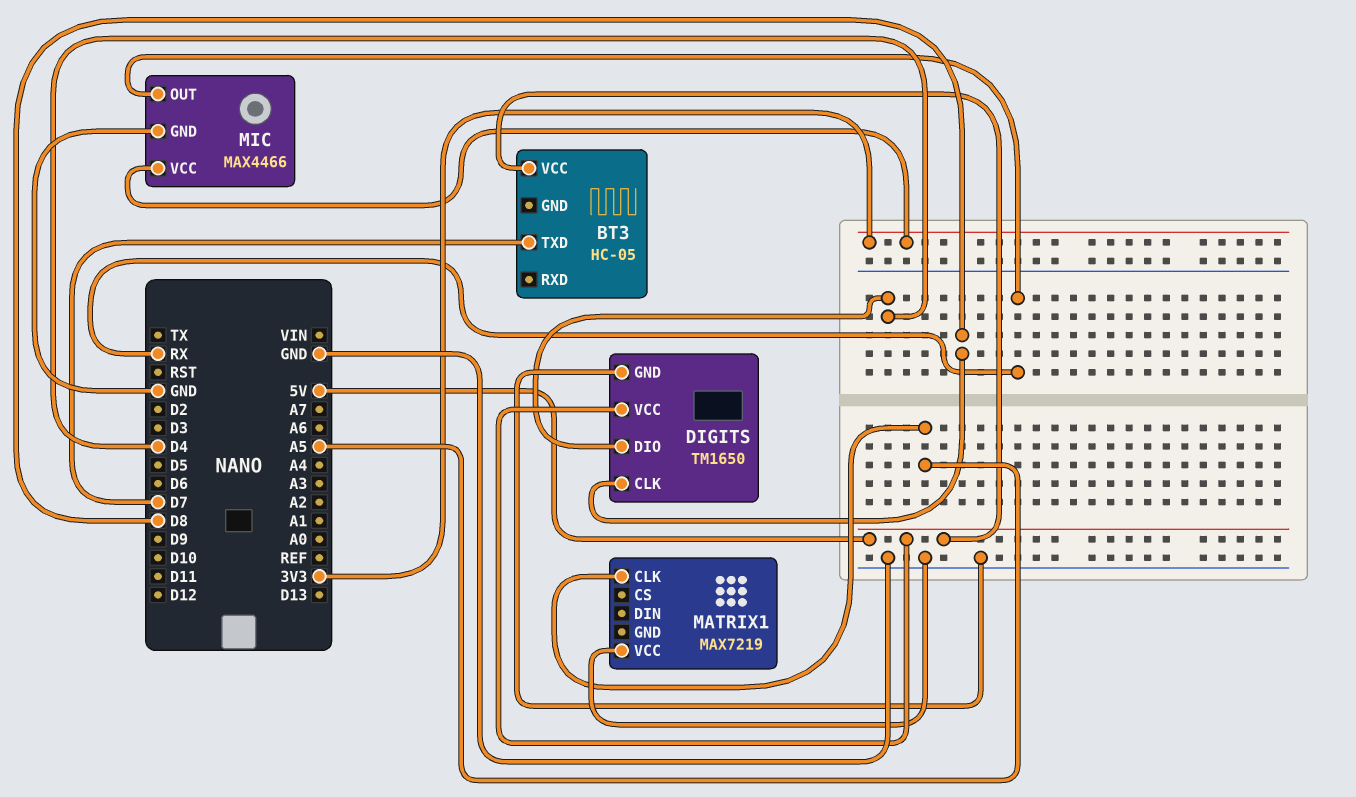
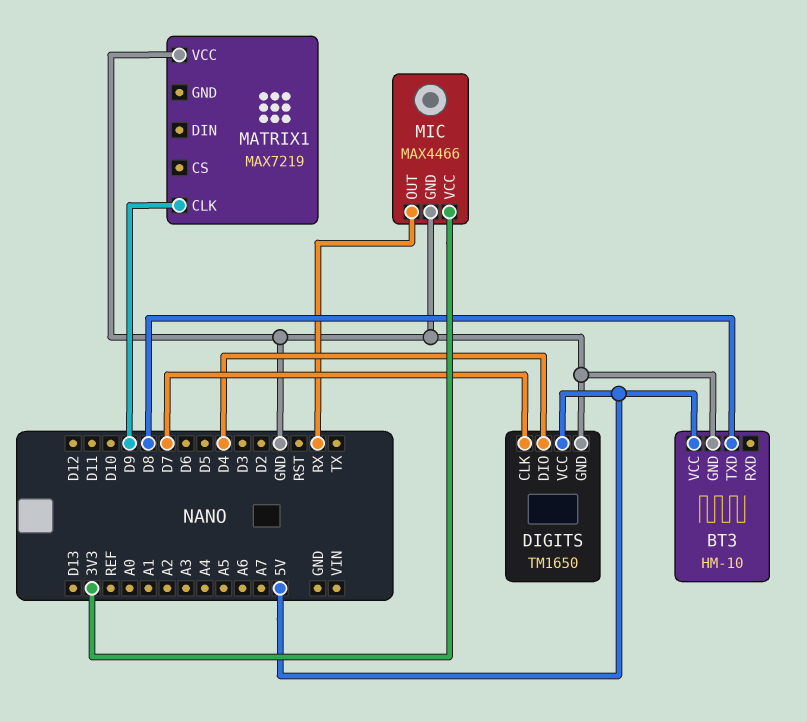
BT3: HC-05 -> HM-10
BT3 pin GND: none -> GND
BT3 pin TXD: D7 -> D8
DIGITS pin CLK: D8 -> D7
MATRIX1 pin CLK: A5 -> D9

